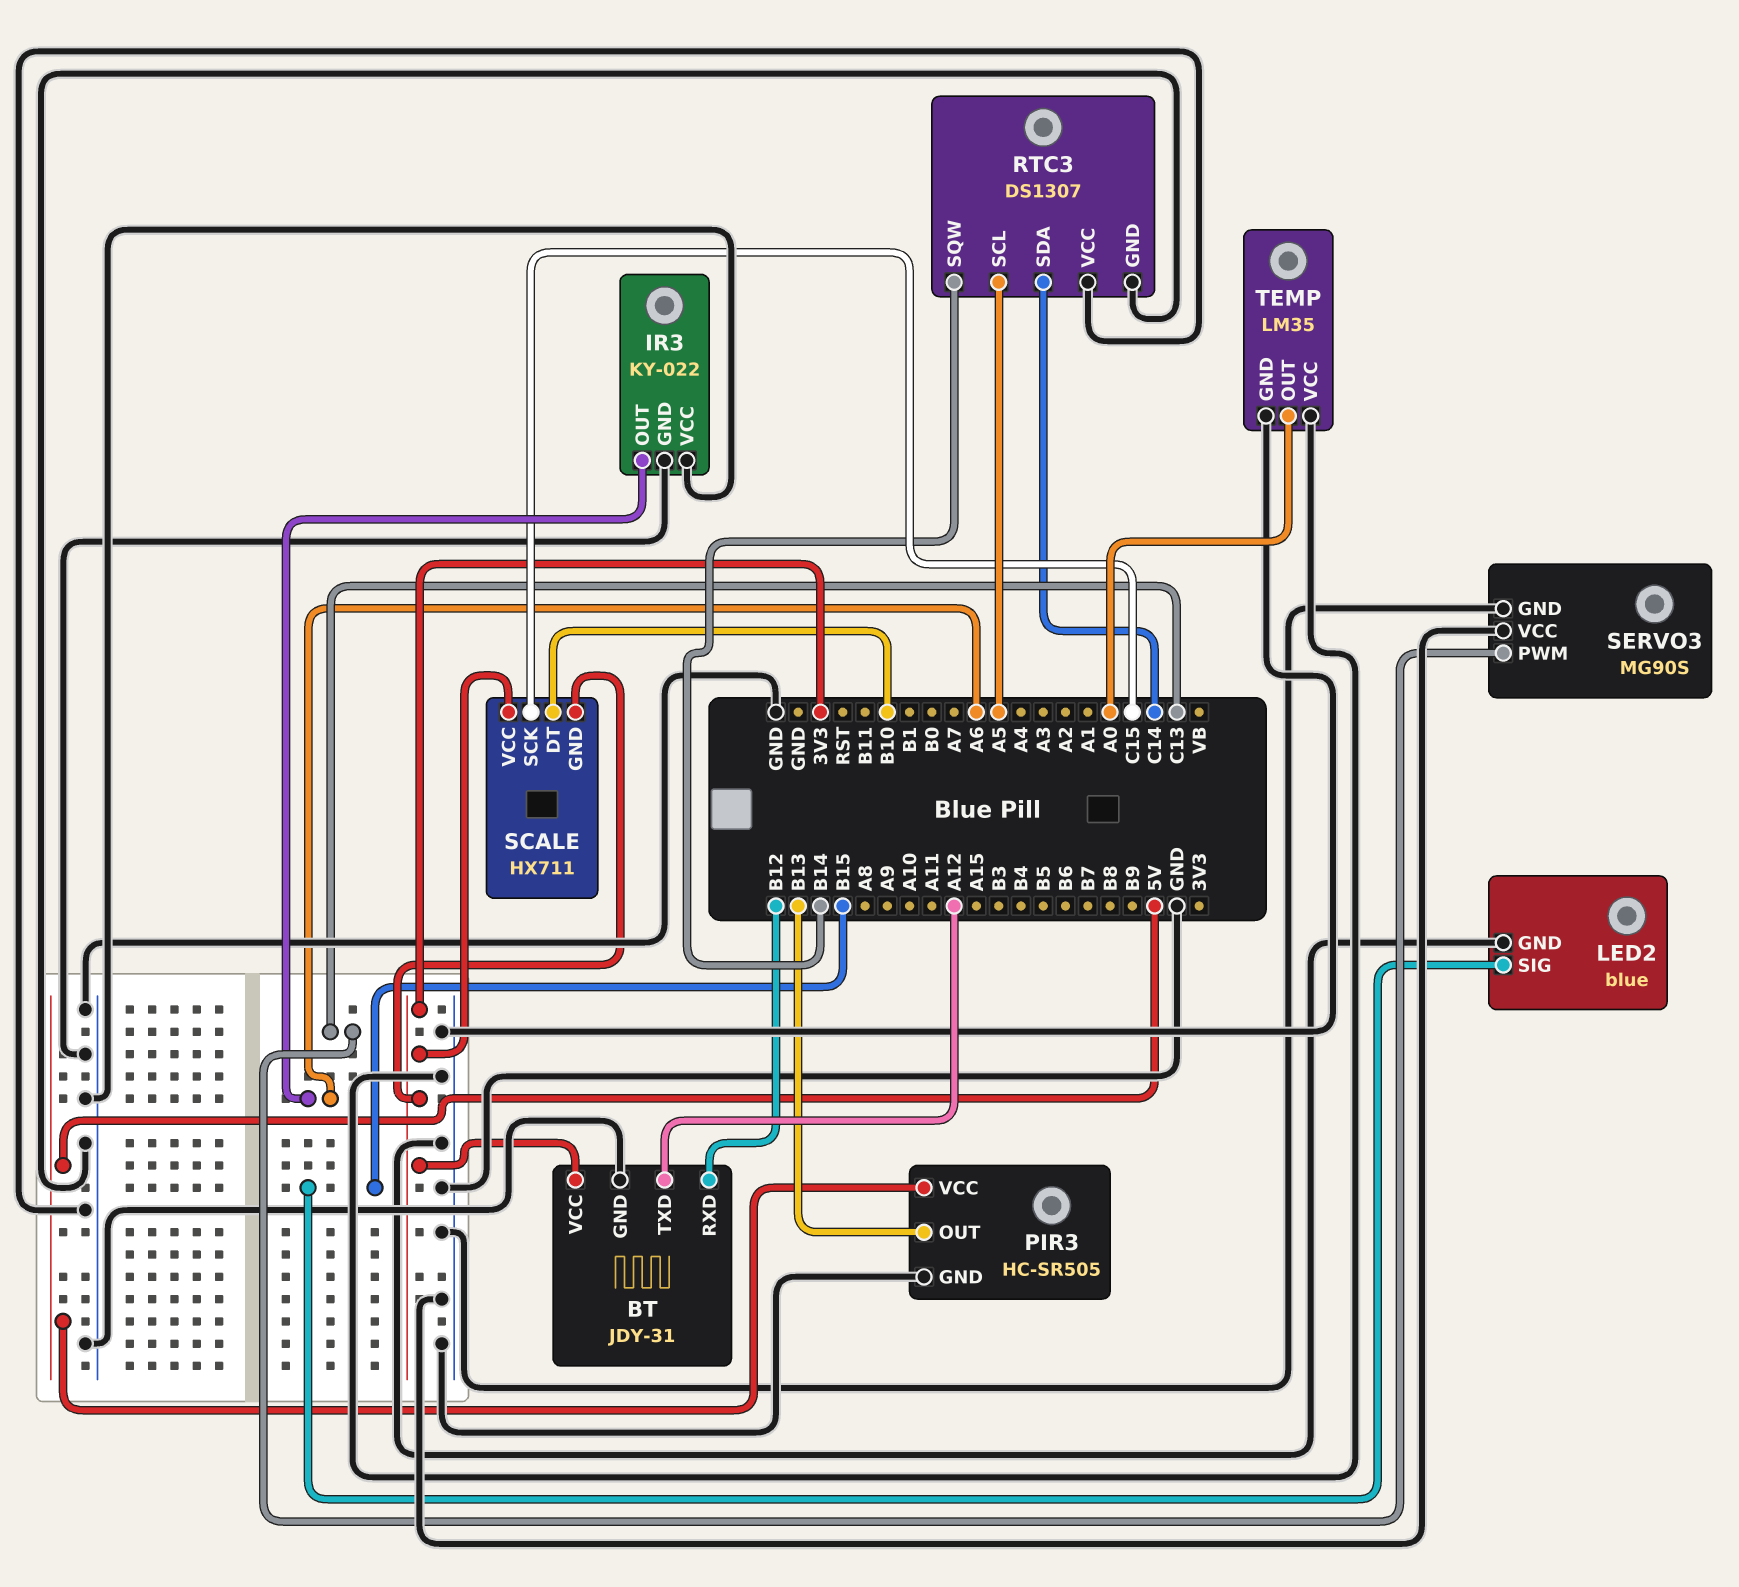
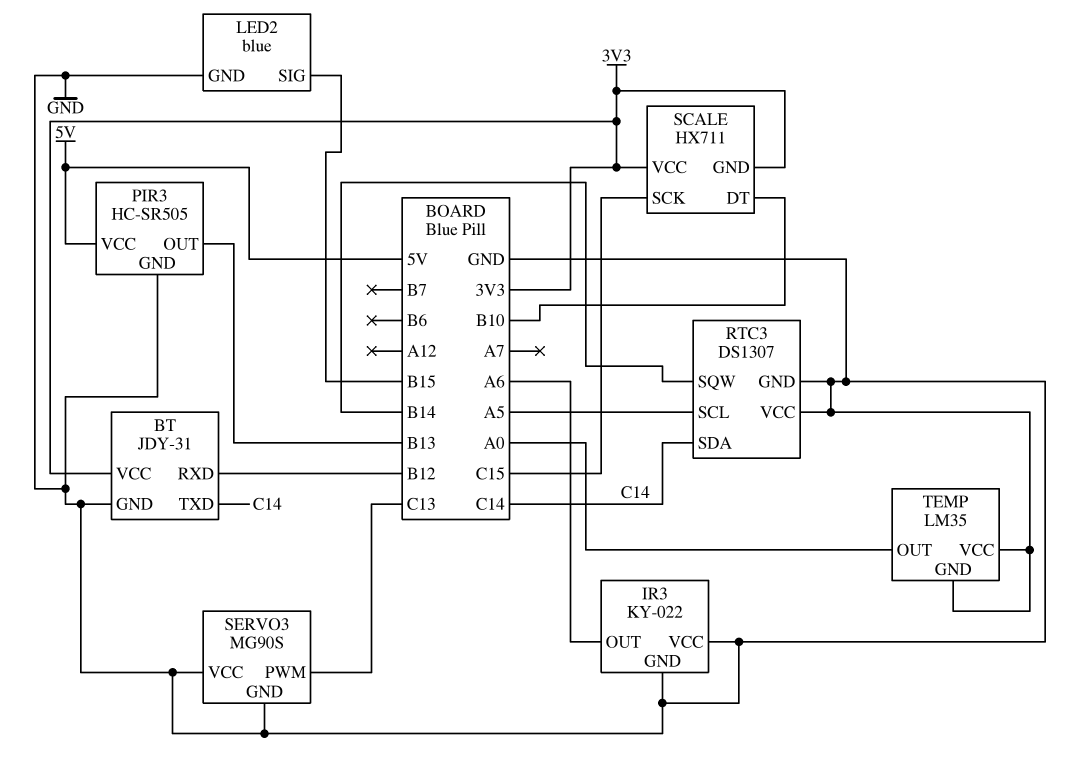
BT pin TXD: A12 -> C14

